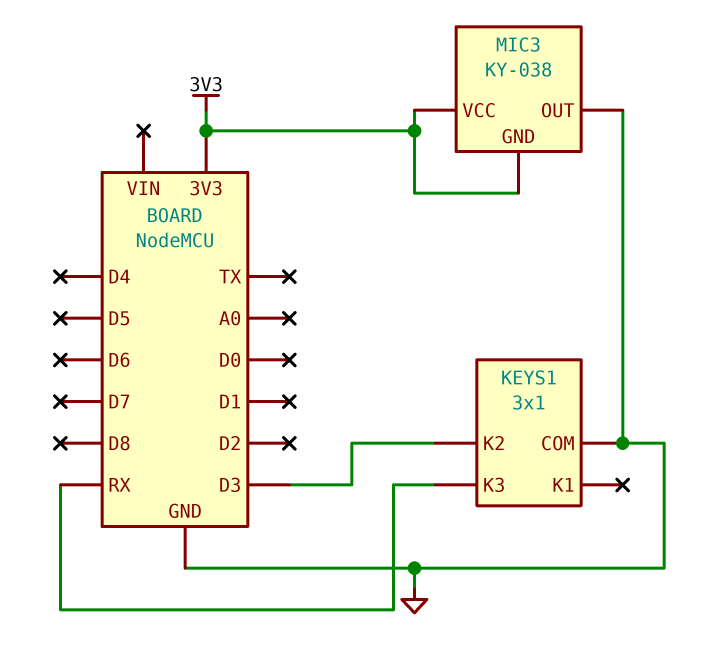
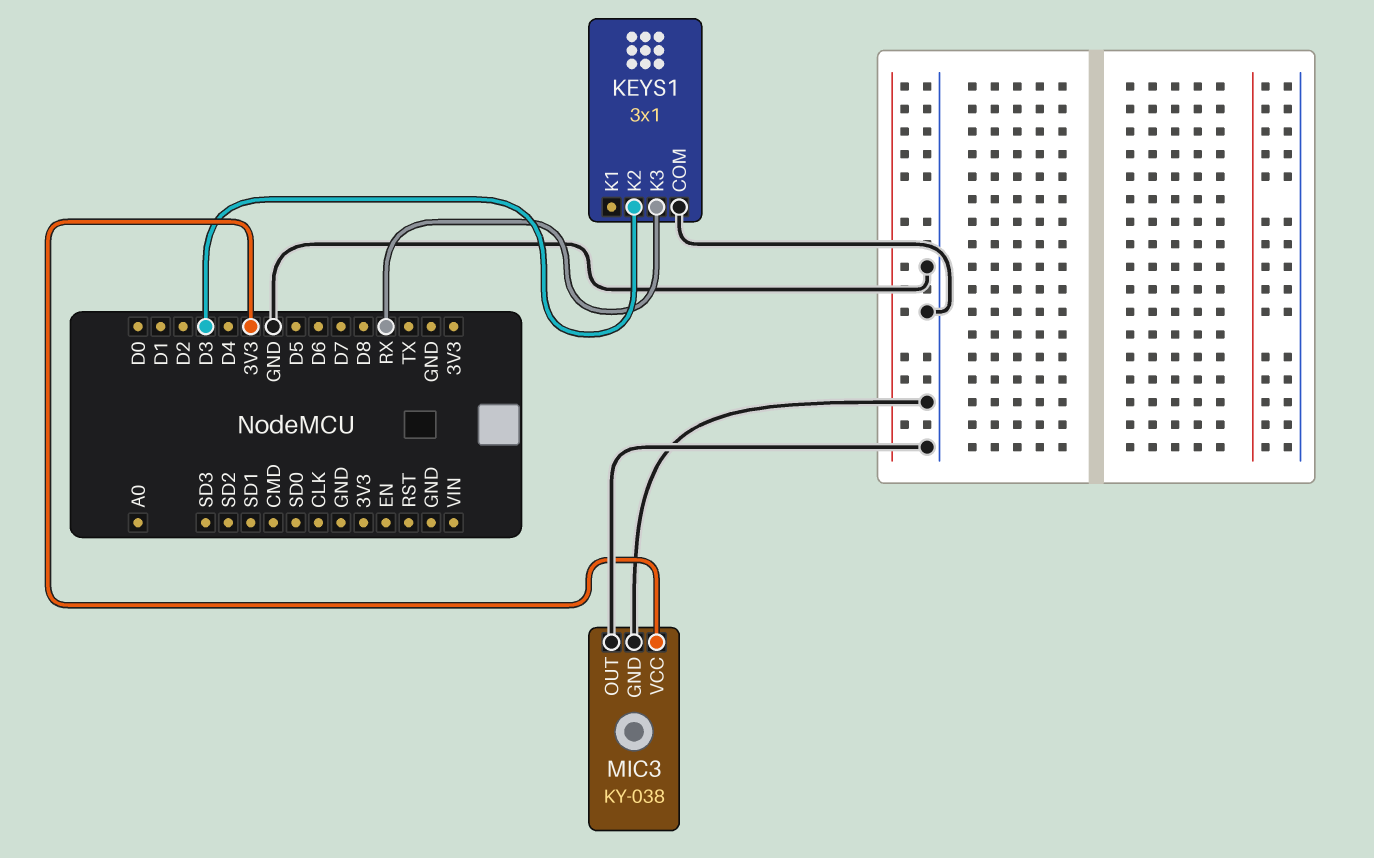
MIC3 pin GND: 3V3 -> GND

